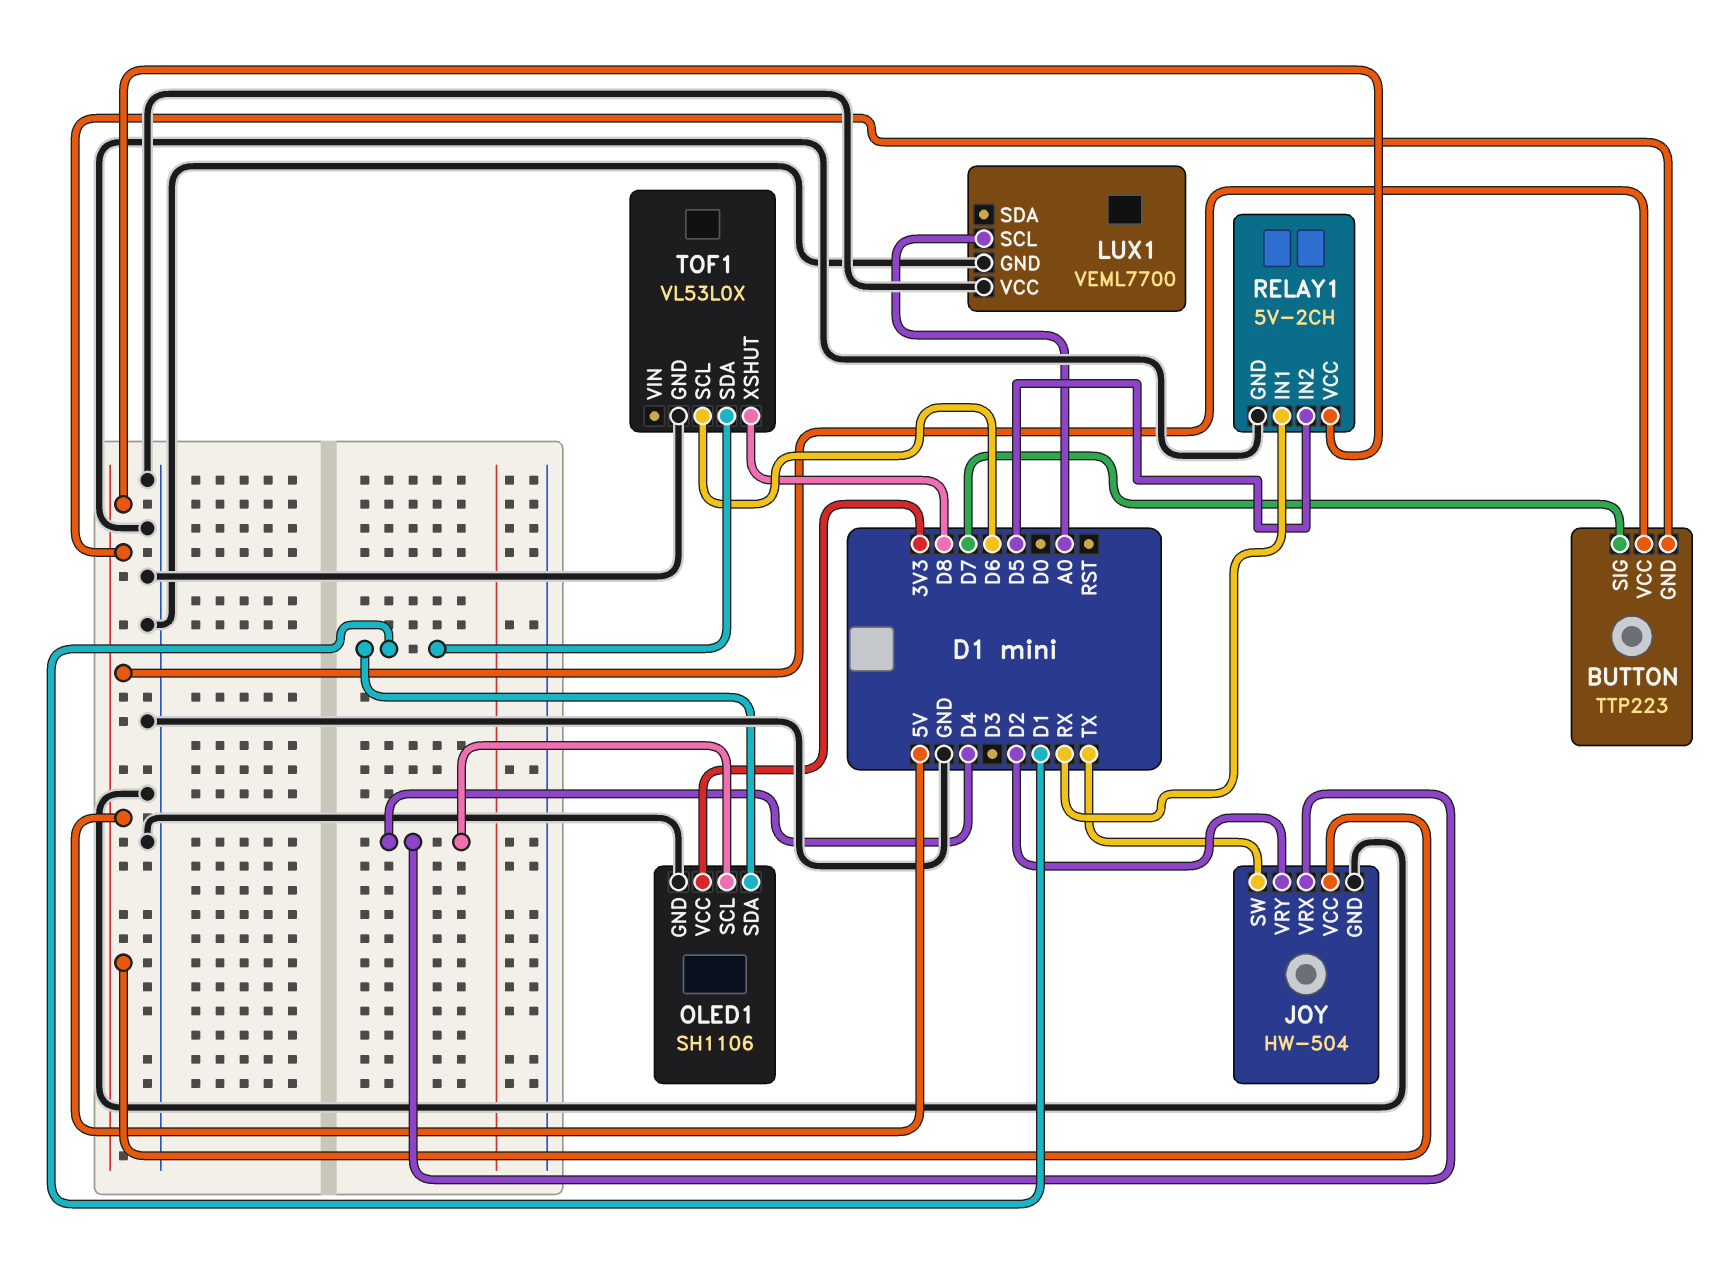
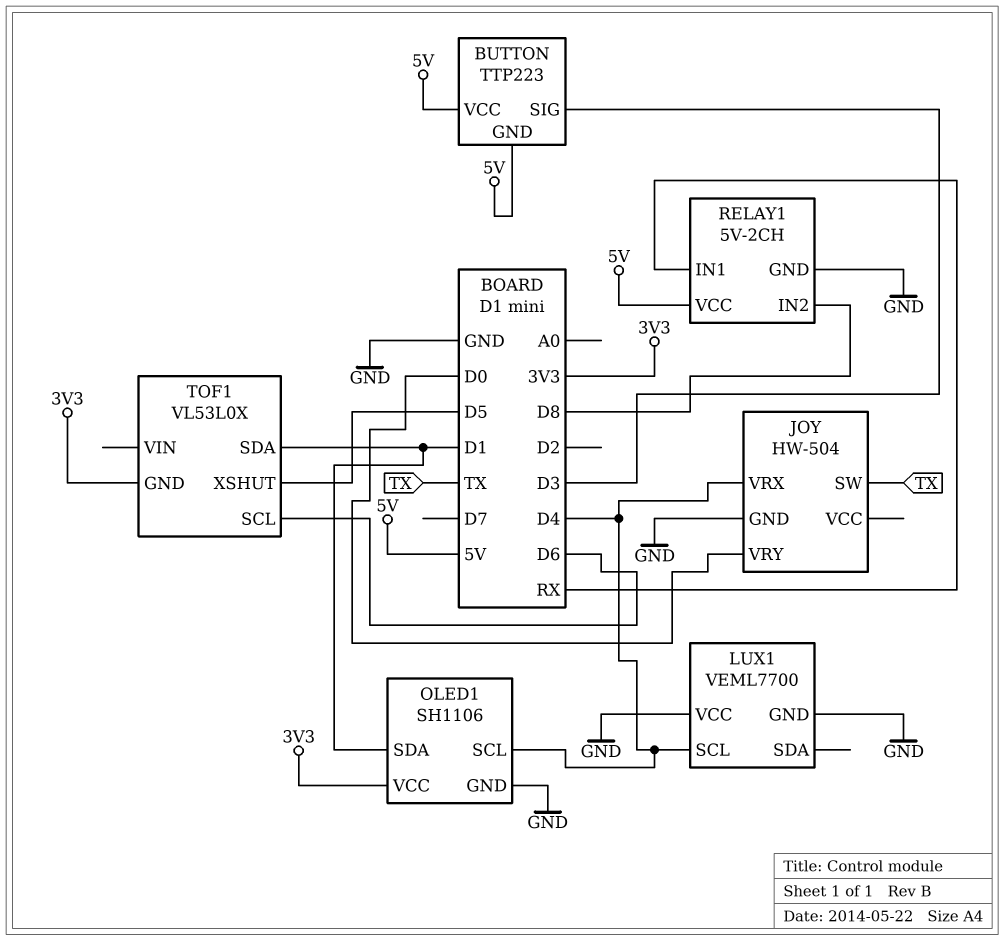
BUTTON pin SIG: D7 -> D3
JOY pin VCC: 5V -> none
JOY pin VRY: D2 -> D0
LUX1 pin SCL: A0 -> D4
RELAY1 pin IN2: D5 -> D8
TOF1 pin GND: GND -> 3V3
TOF1 pin XSHUT: D8 -> D5

